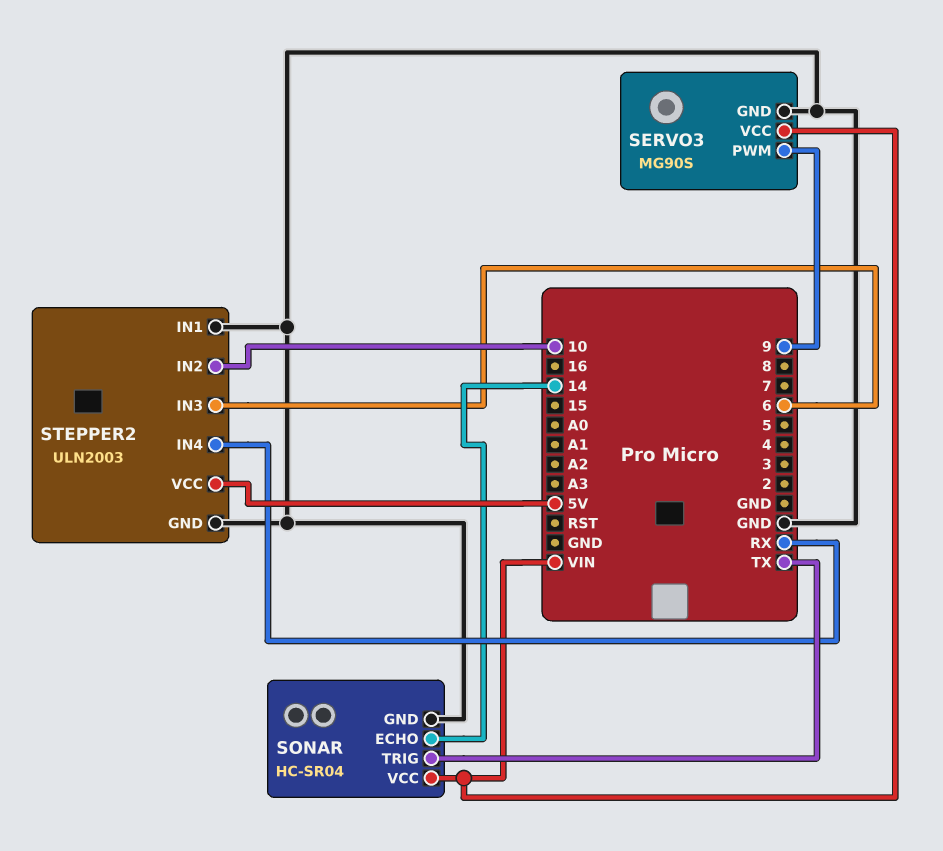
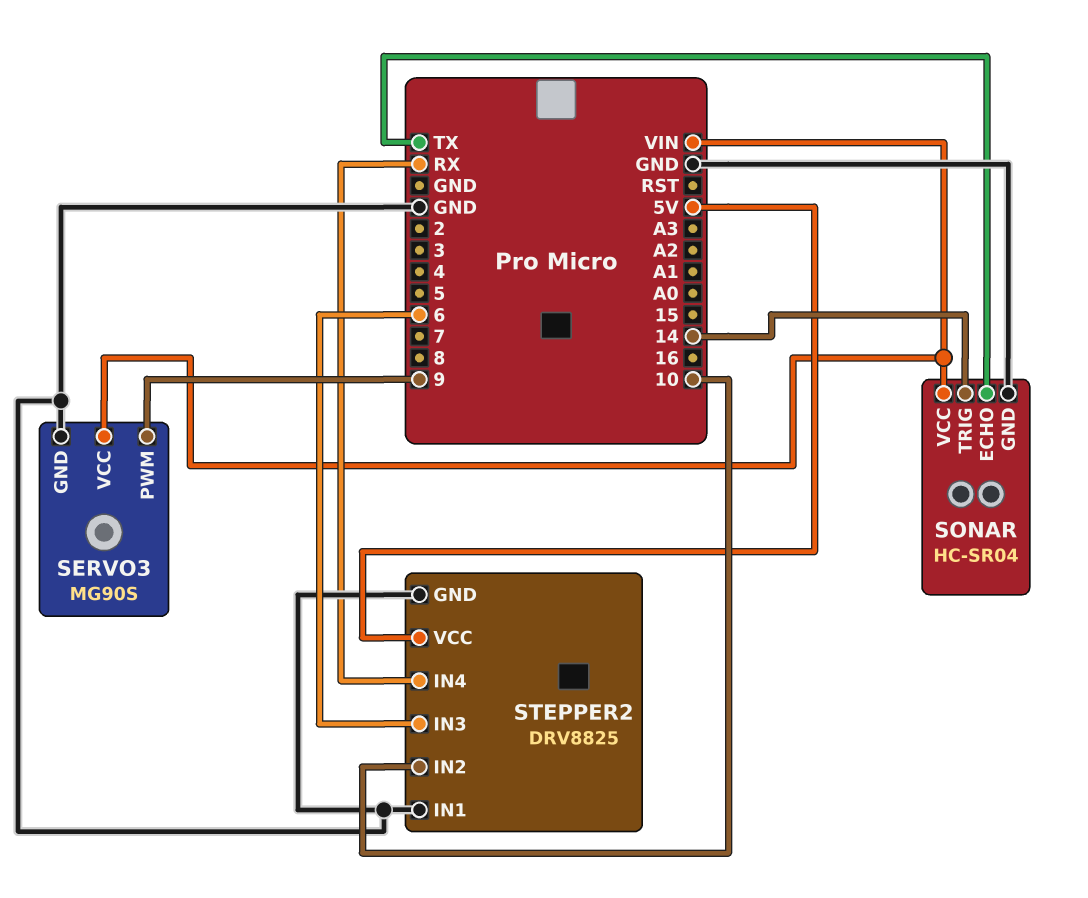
SONAR pin ECHO: 14 -> TX
SONAR pin TRIG: TX -> 14
STEPPER2: ULN2003 -> DRV8825

